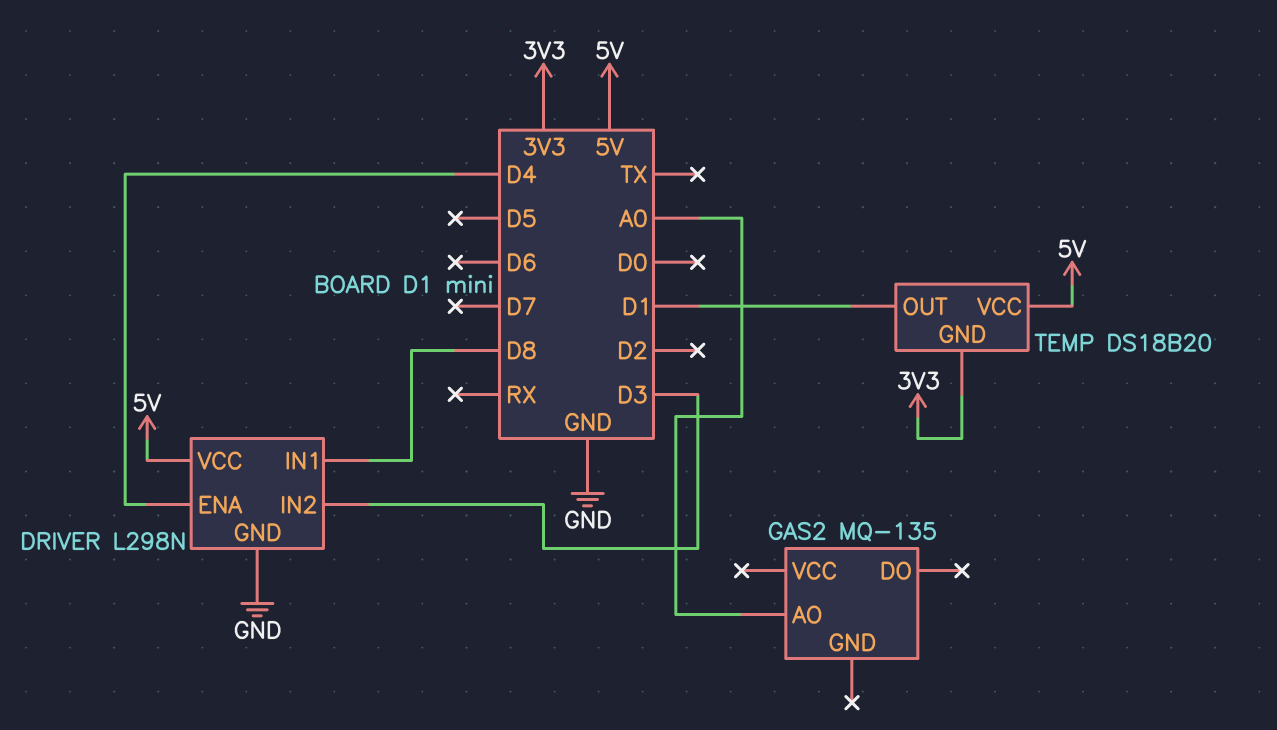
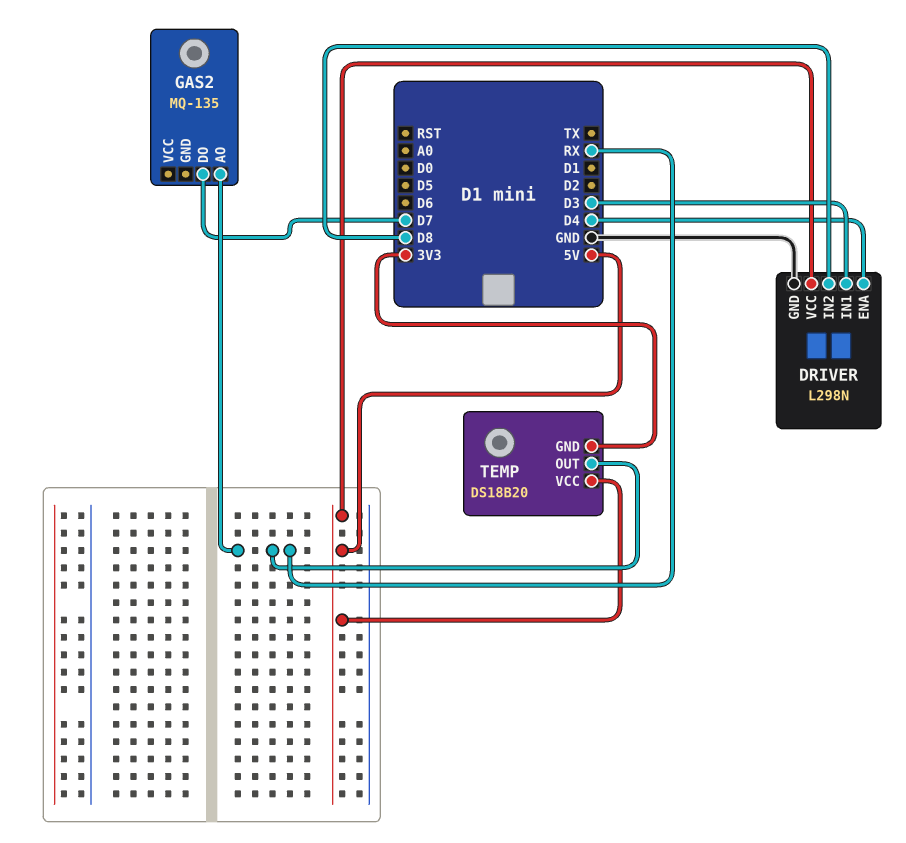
DRIVER pin IN1: D8 -> D3
DRIVER pin IN2: D3 -> D8
GAS2 pin AO: A0 -> RX
GAS2 pin DO: none -> D7
TEMP pin OUT: D1 -> RX

